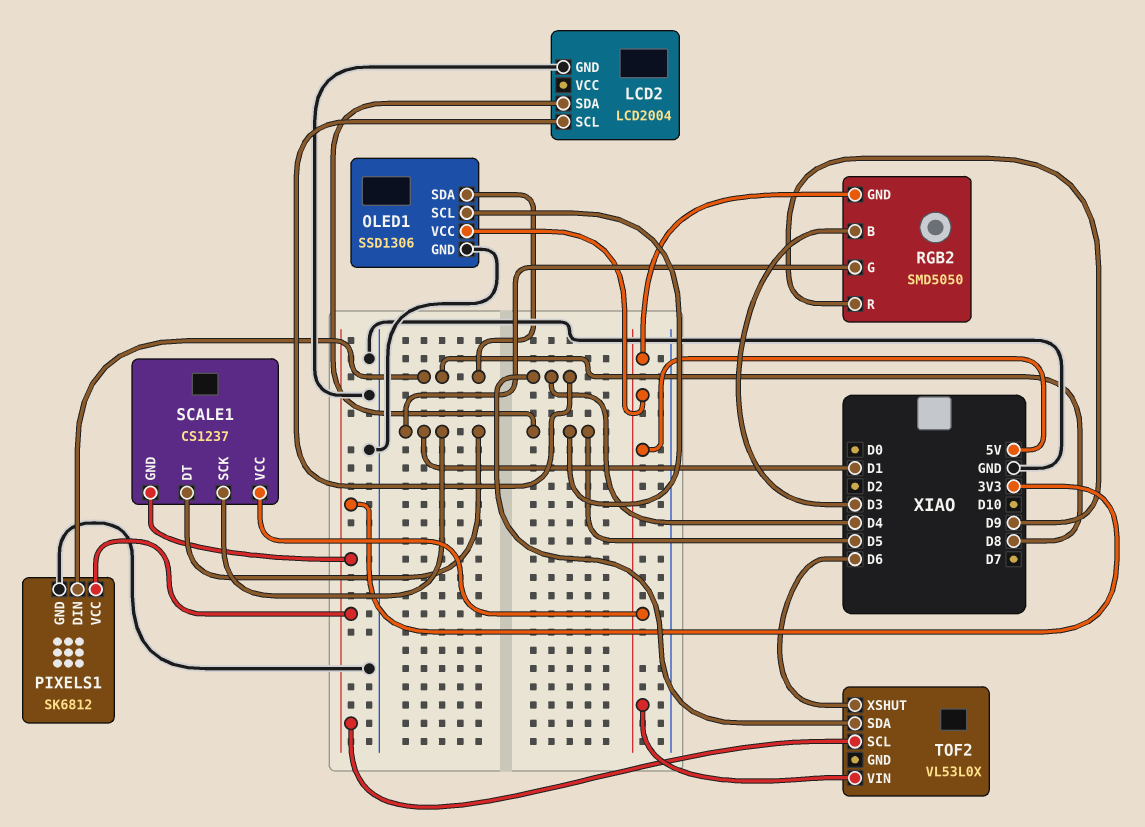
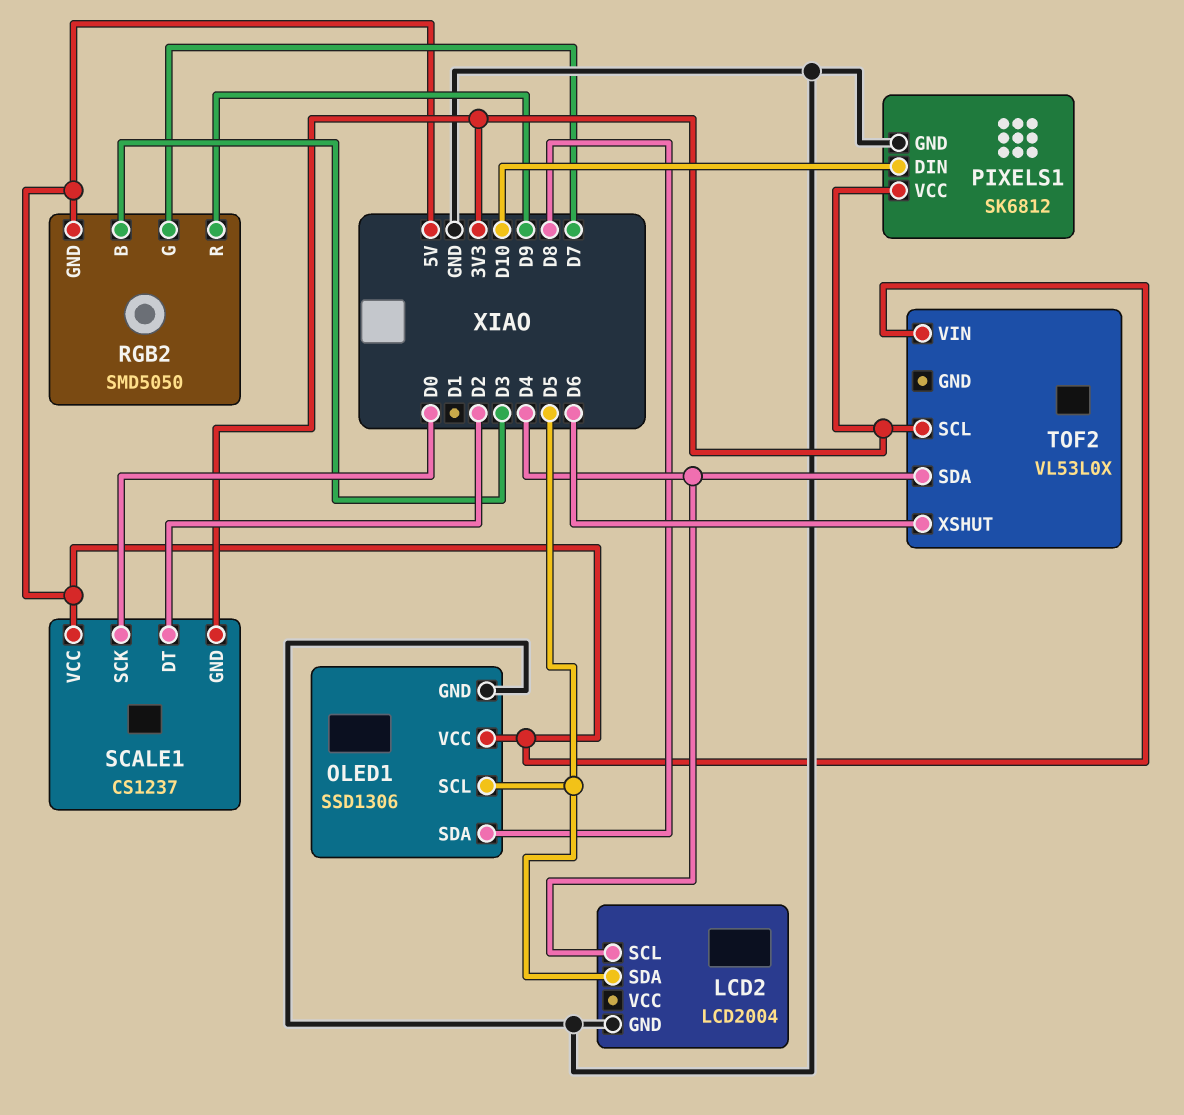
PIXELS1 pin DIN: D8 -> D10
RGB2 pin G: D1 -> D7
SCALE1 pin DT: D1 -> D2
SCALE1 pin SCK: D1 -> D0

